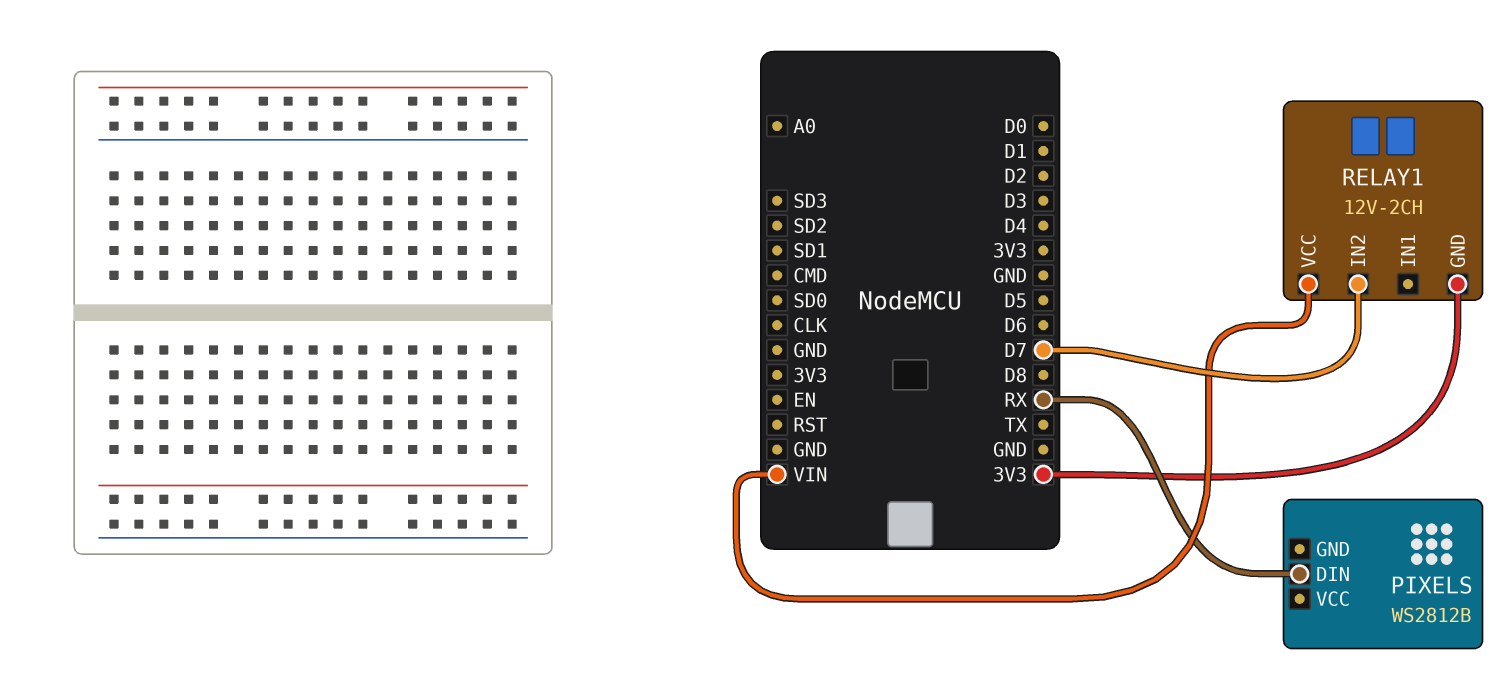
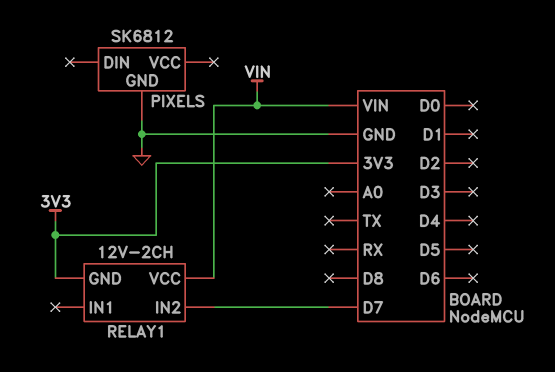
PIXELS: WS2812B -> SK6812
PIXELS pin DIN: RX -> none
PIXELS pin GND: none -> GND

